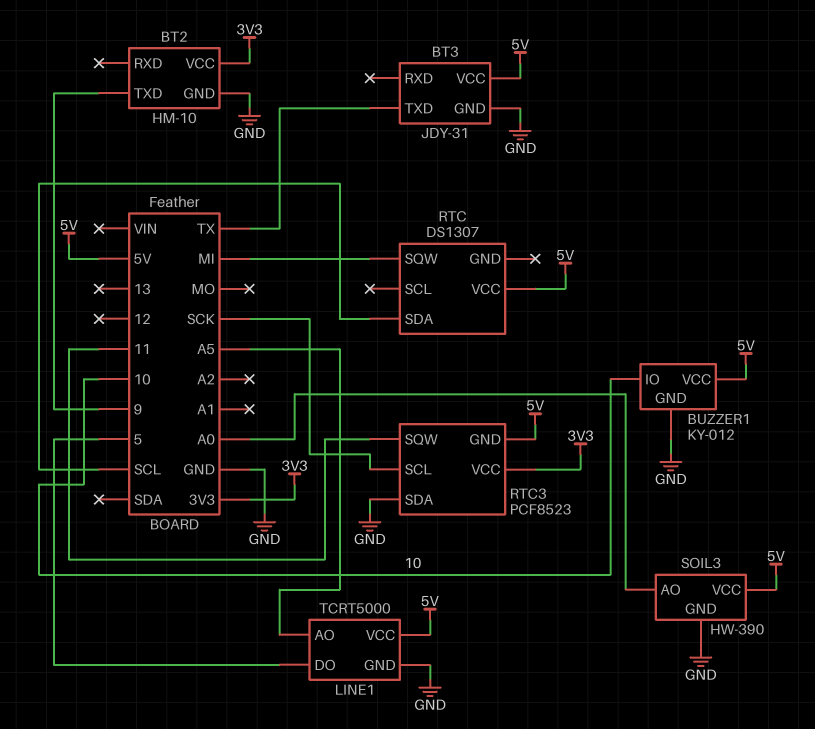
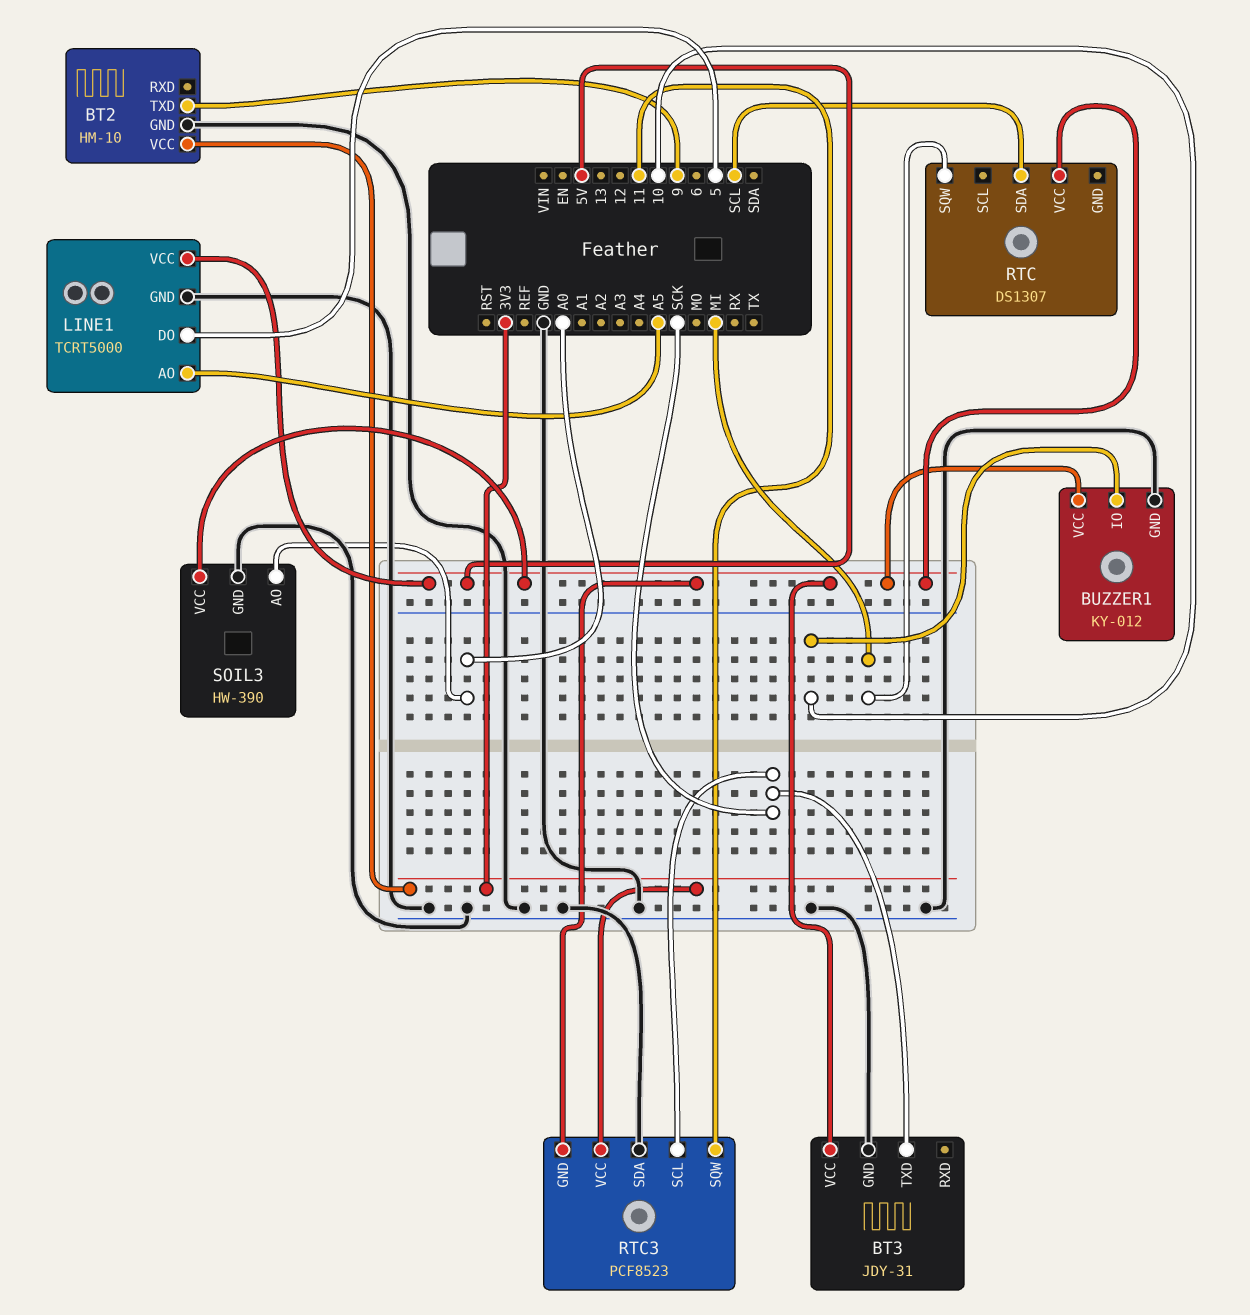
BT3 pin TXD: TX -> SCK

